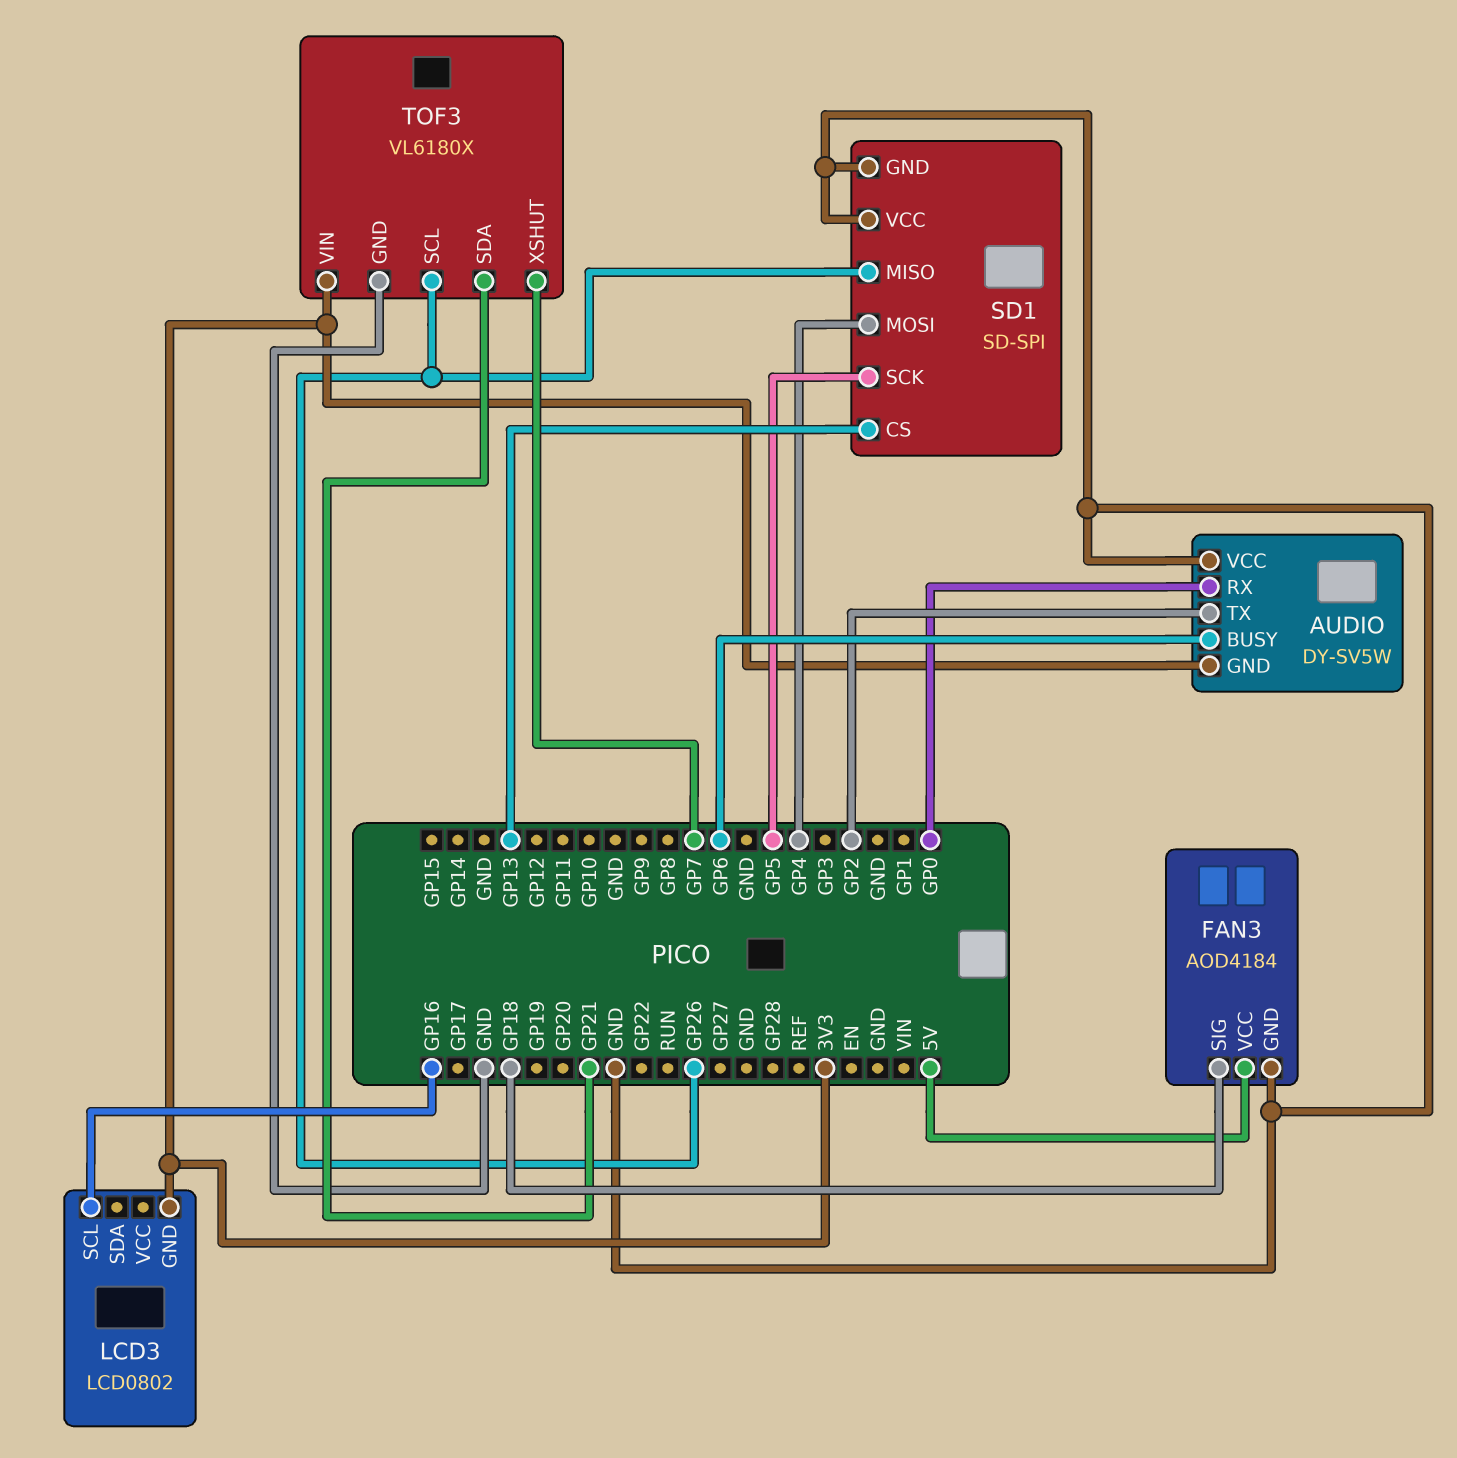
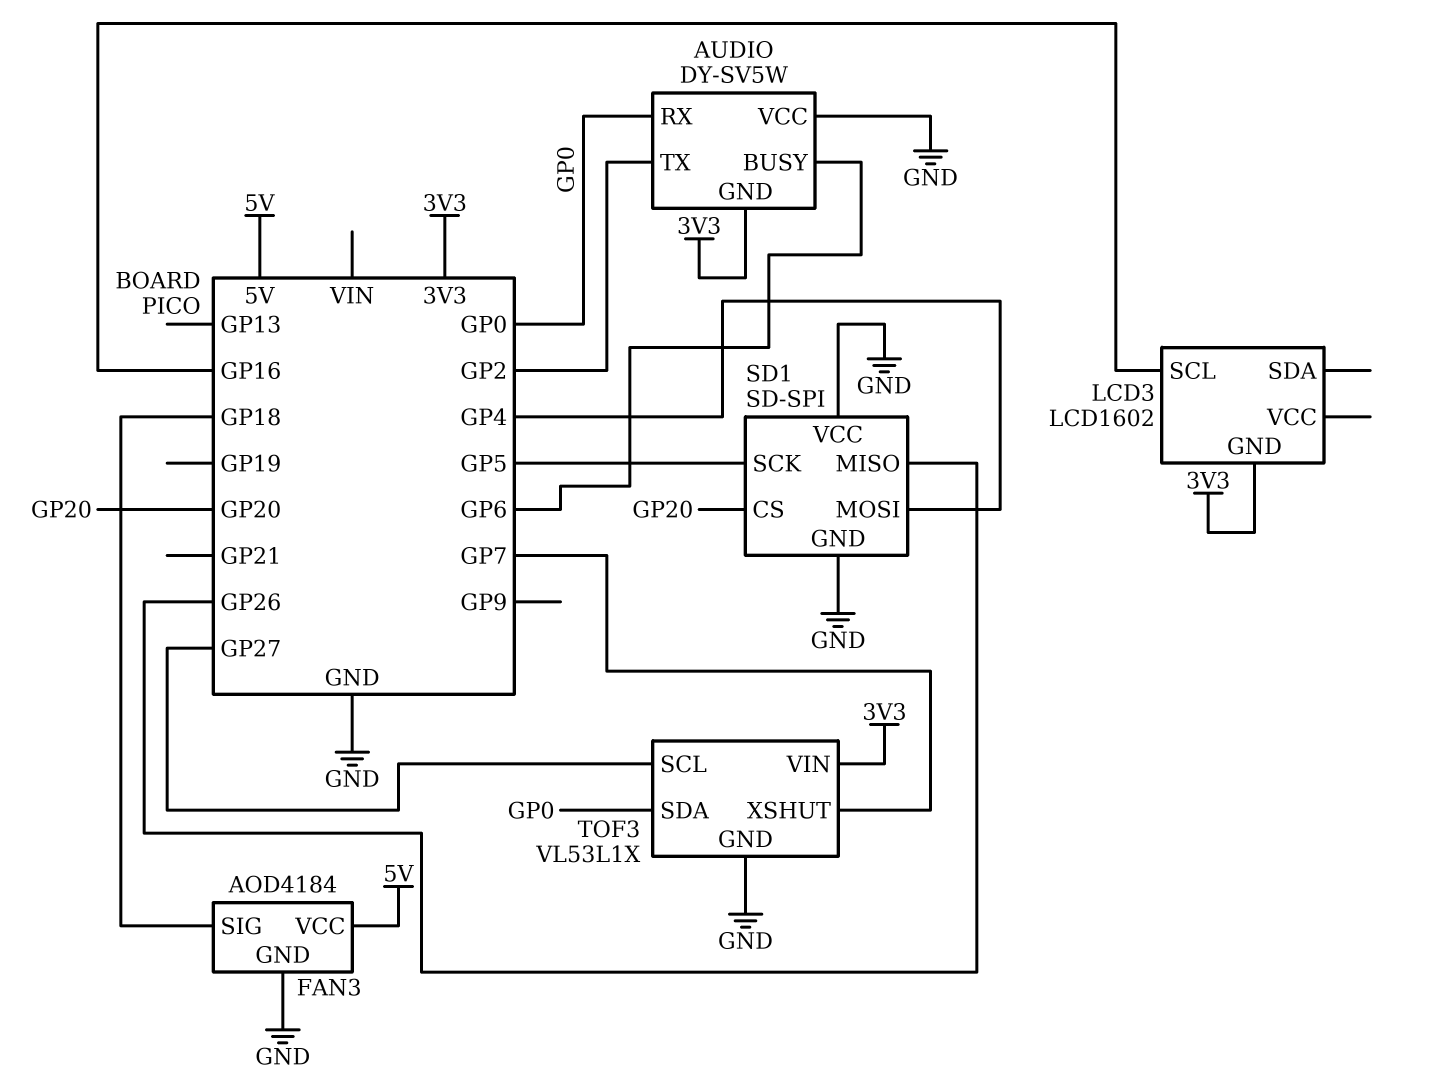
LCD3: LCD0802 -> LCD1602
SD1 pin CS: GP13 -> GP20
TOF3: VL6180X -> VL53L1X
TOF3 pin SCL: GP26 -> GP27
TOF3 pin SDA: GP21 -> GP0

